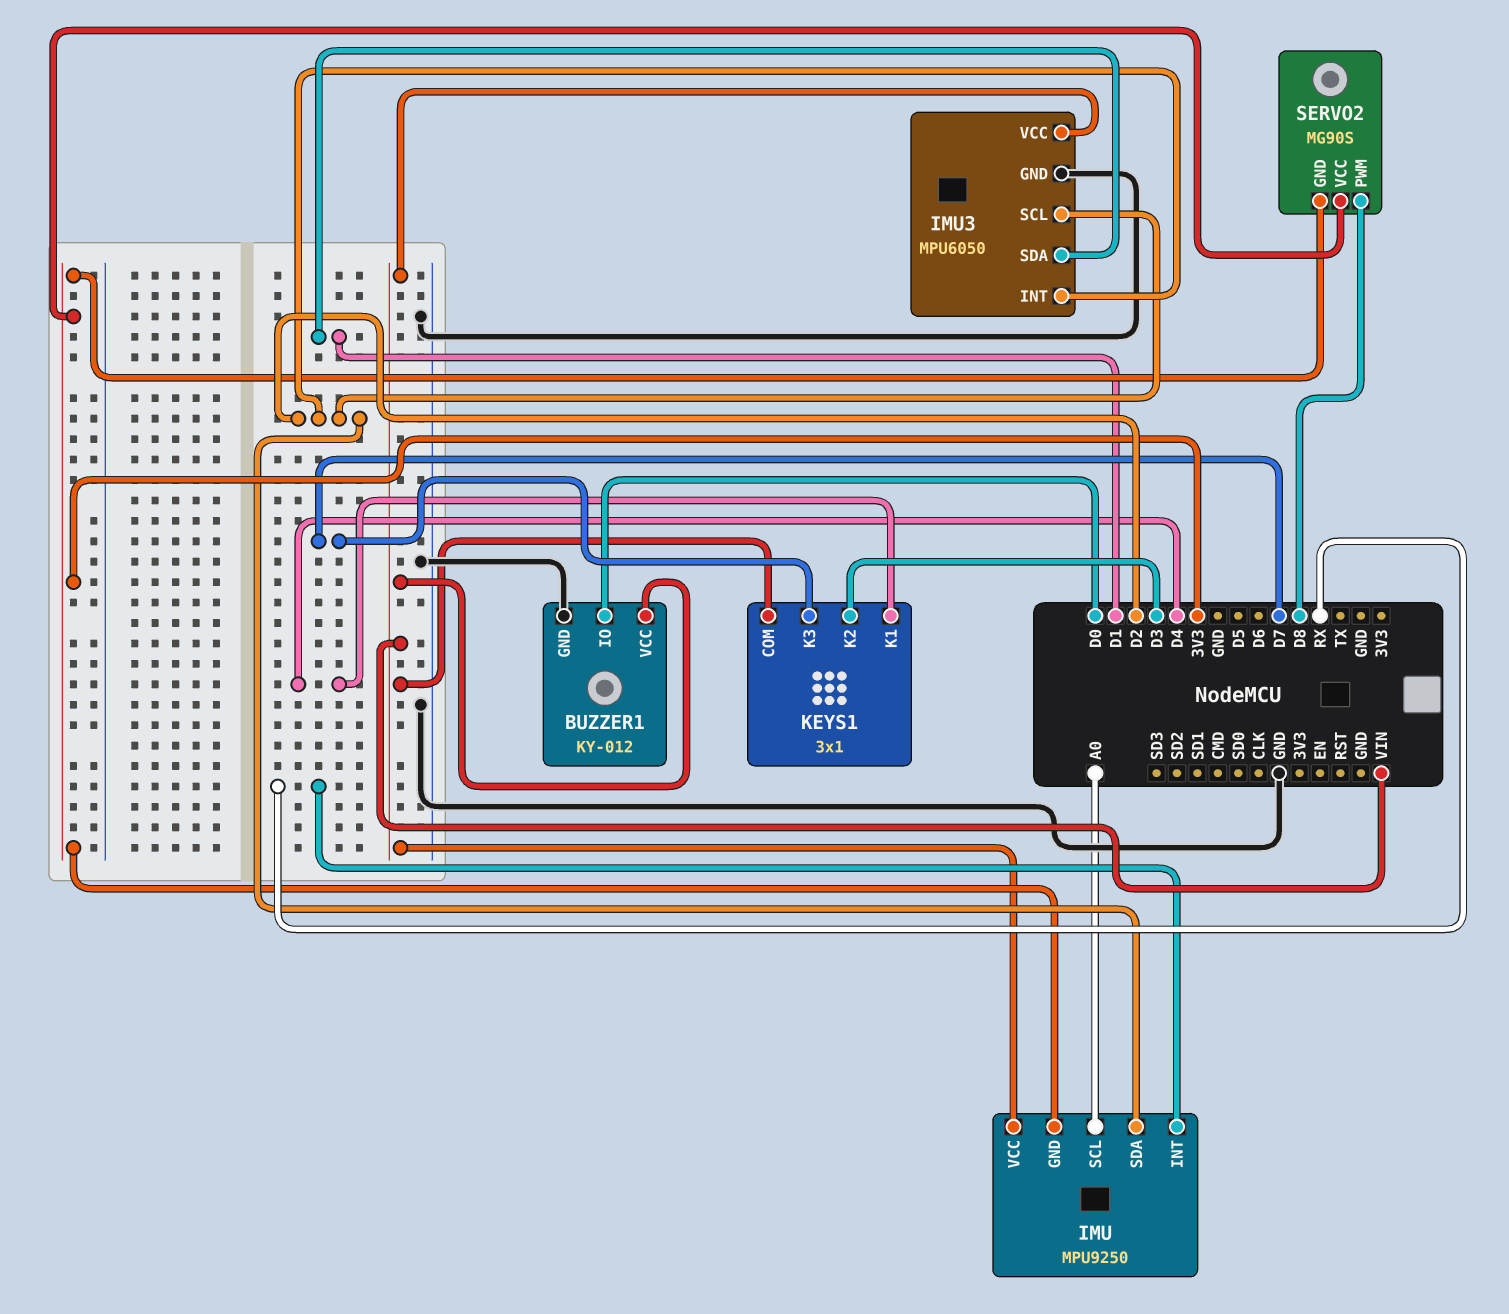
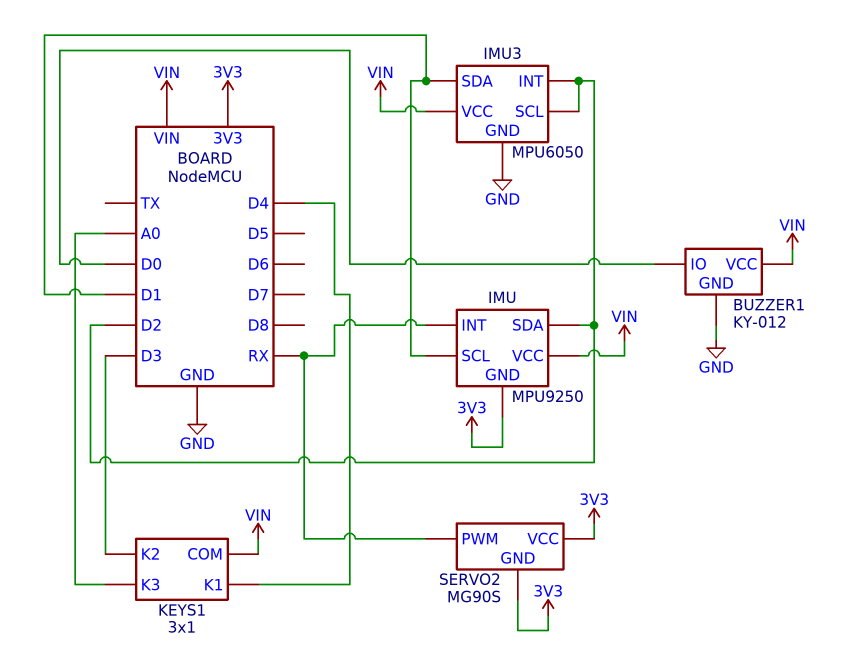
IMU pin SCL: A0 -> D1
KEYS1 pin K3: D7 -> A0
SERVO2 pin PWM: D8 -> RX

